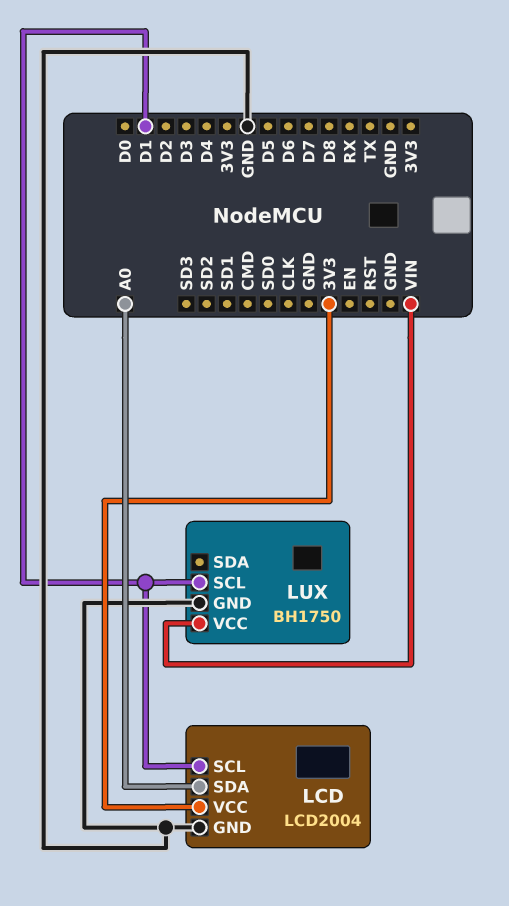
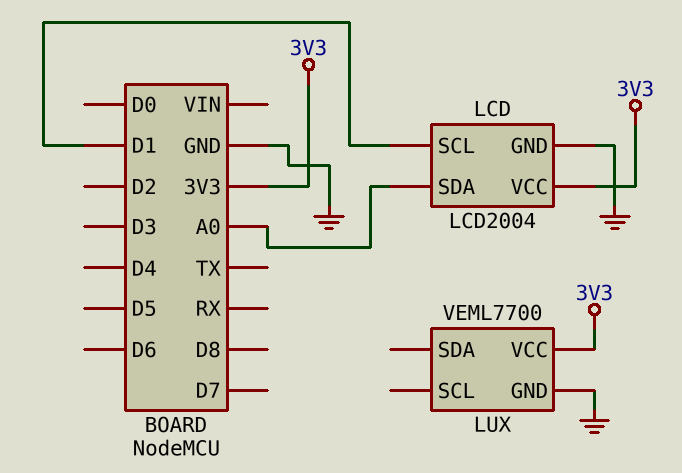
LUX: BH1750 -> VEML7700
LUX pin SCL: D1 -> none
LUX pin VCC: VIN -> 3V3

